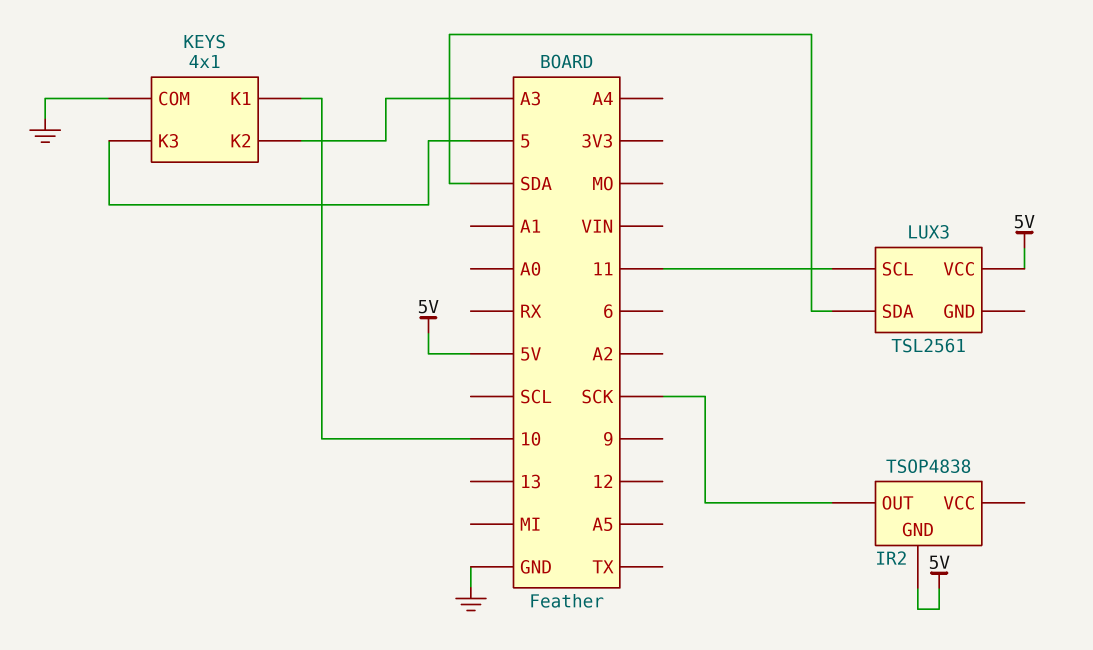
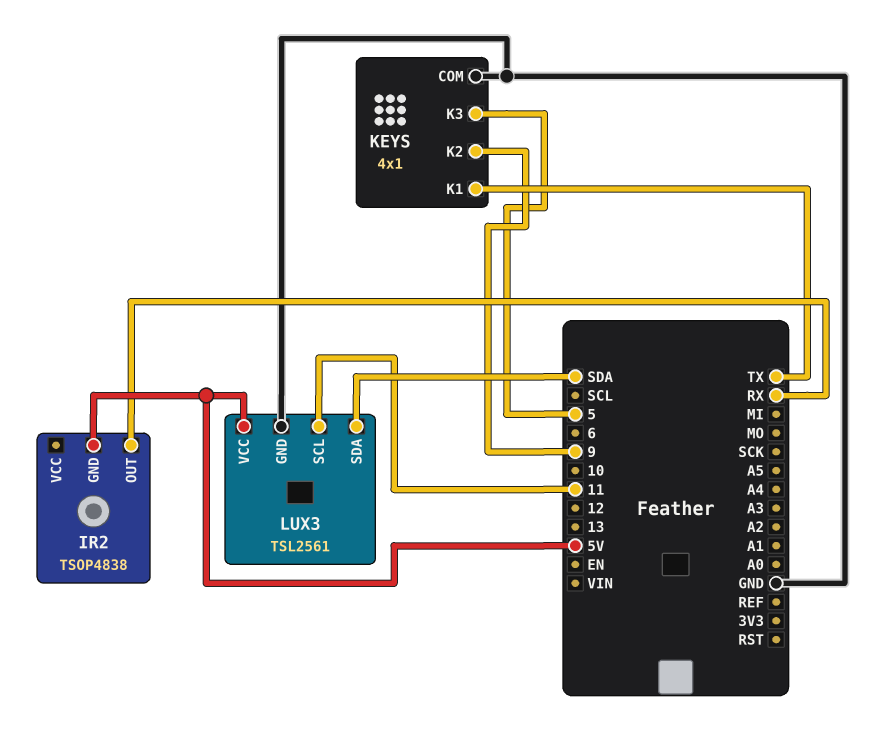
IR2 pin OUT: SCK -> RX
KEYS pin K1: 10 -> TX
KEYS pin K2: A3 -> 9
LUX3 pin GND: none -> GND

